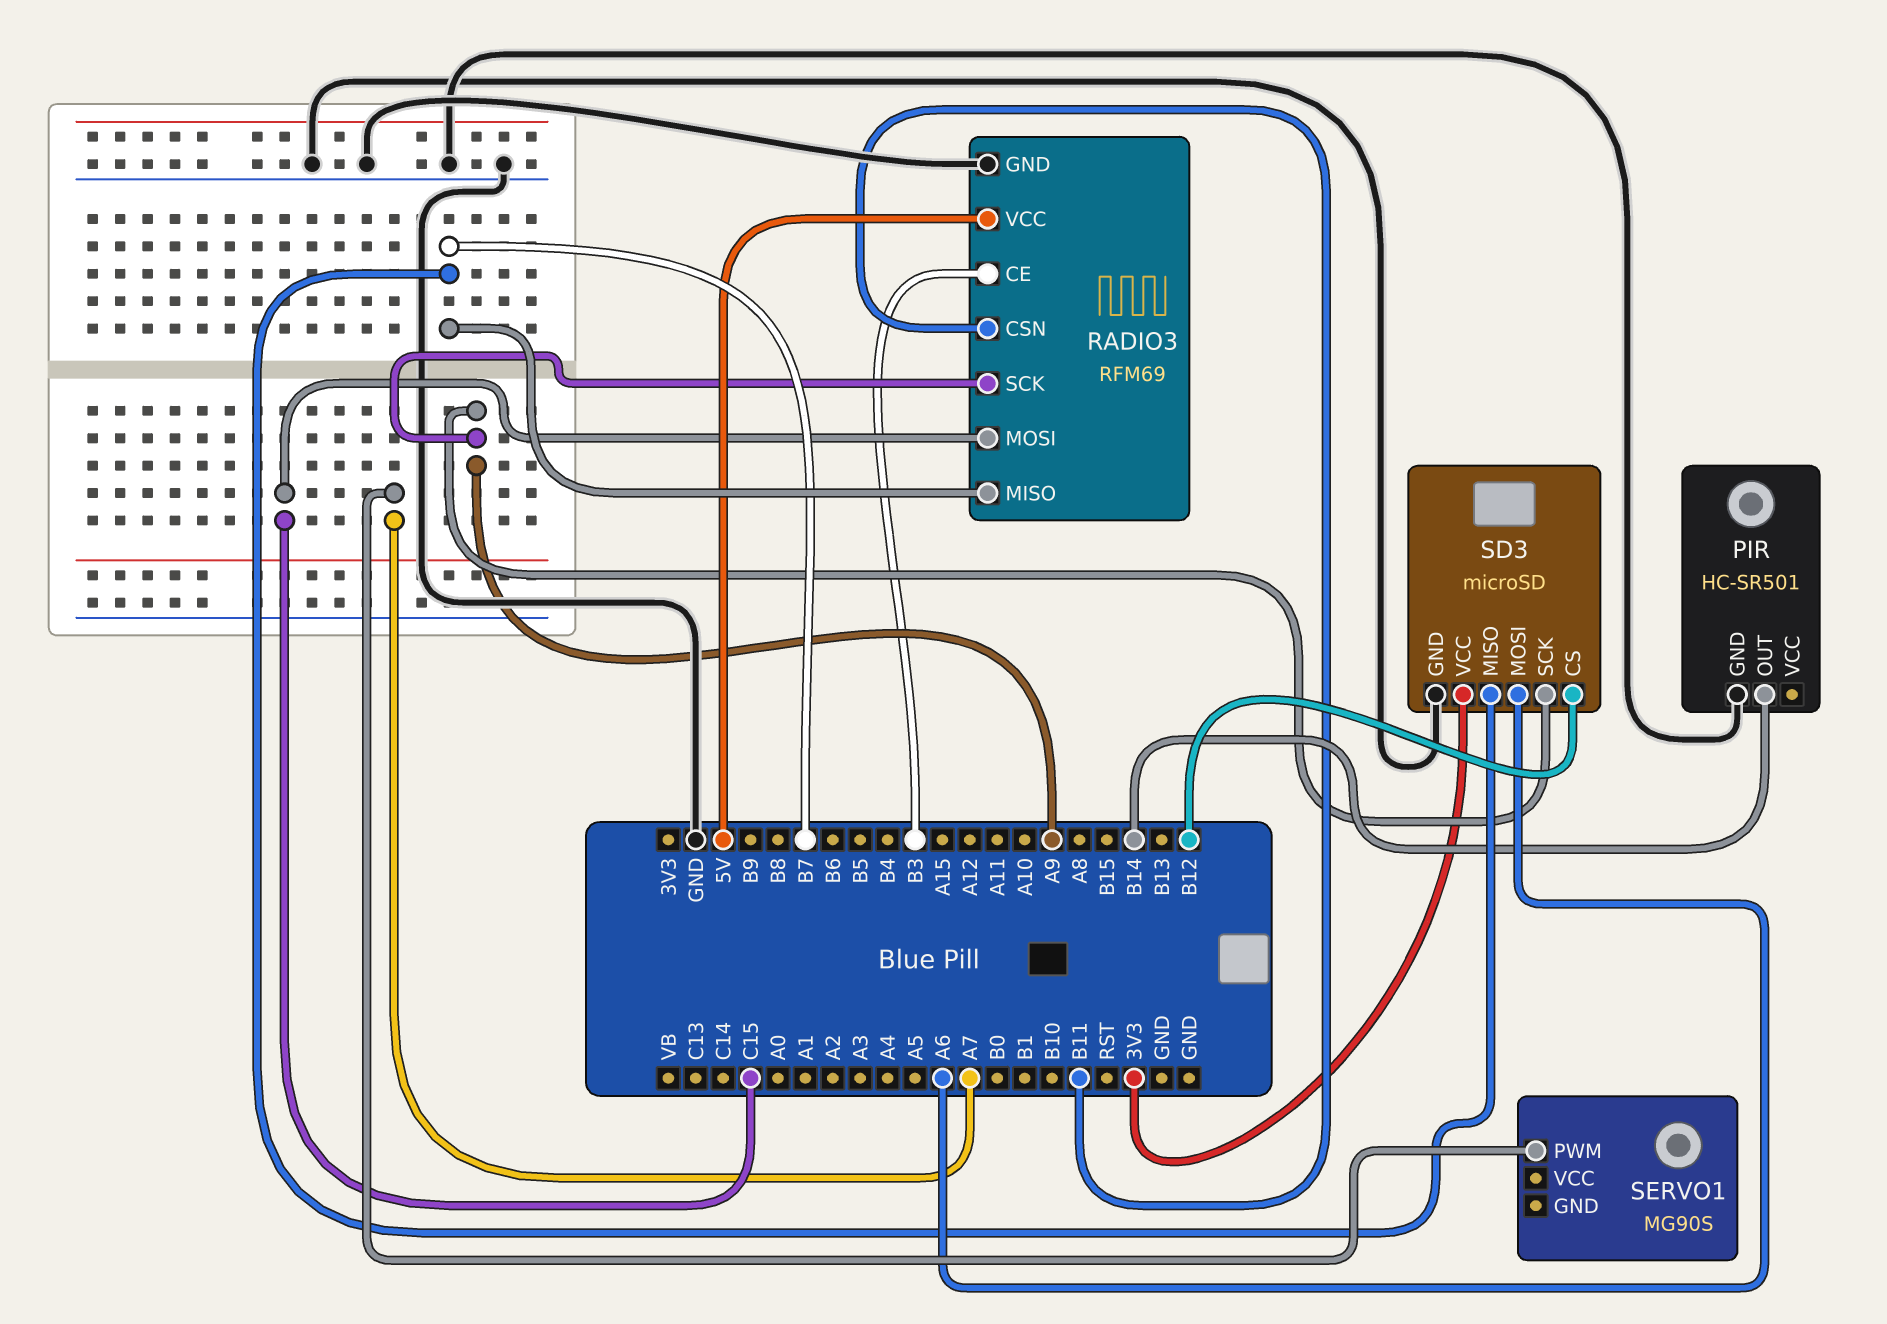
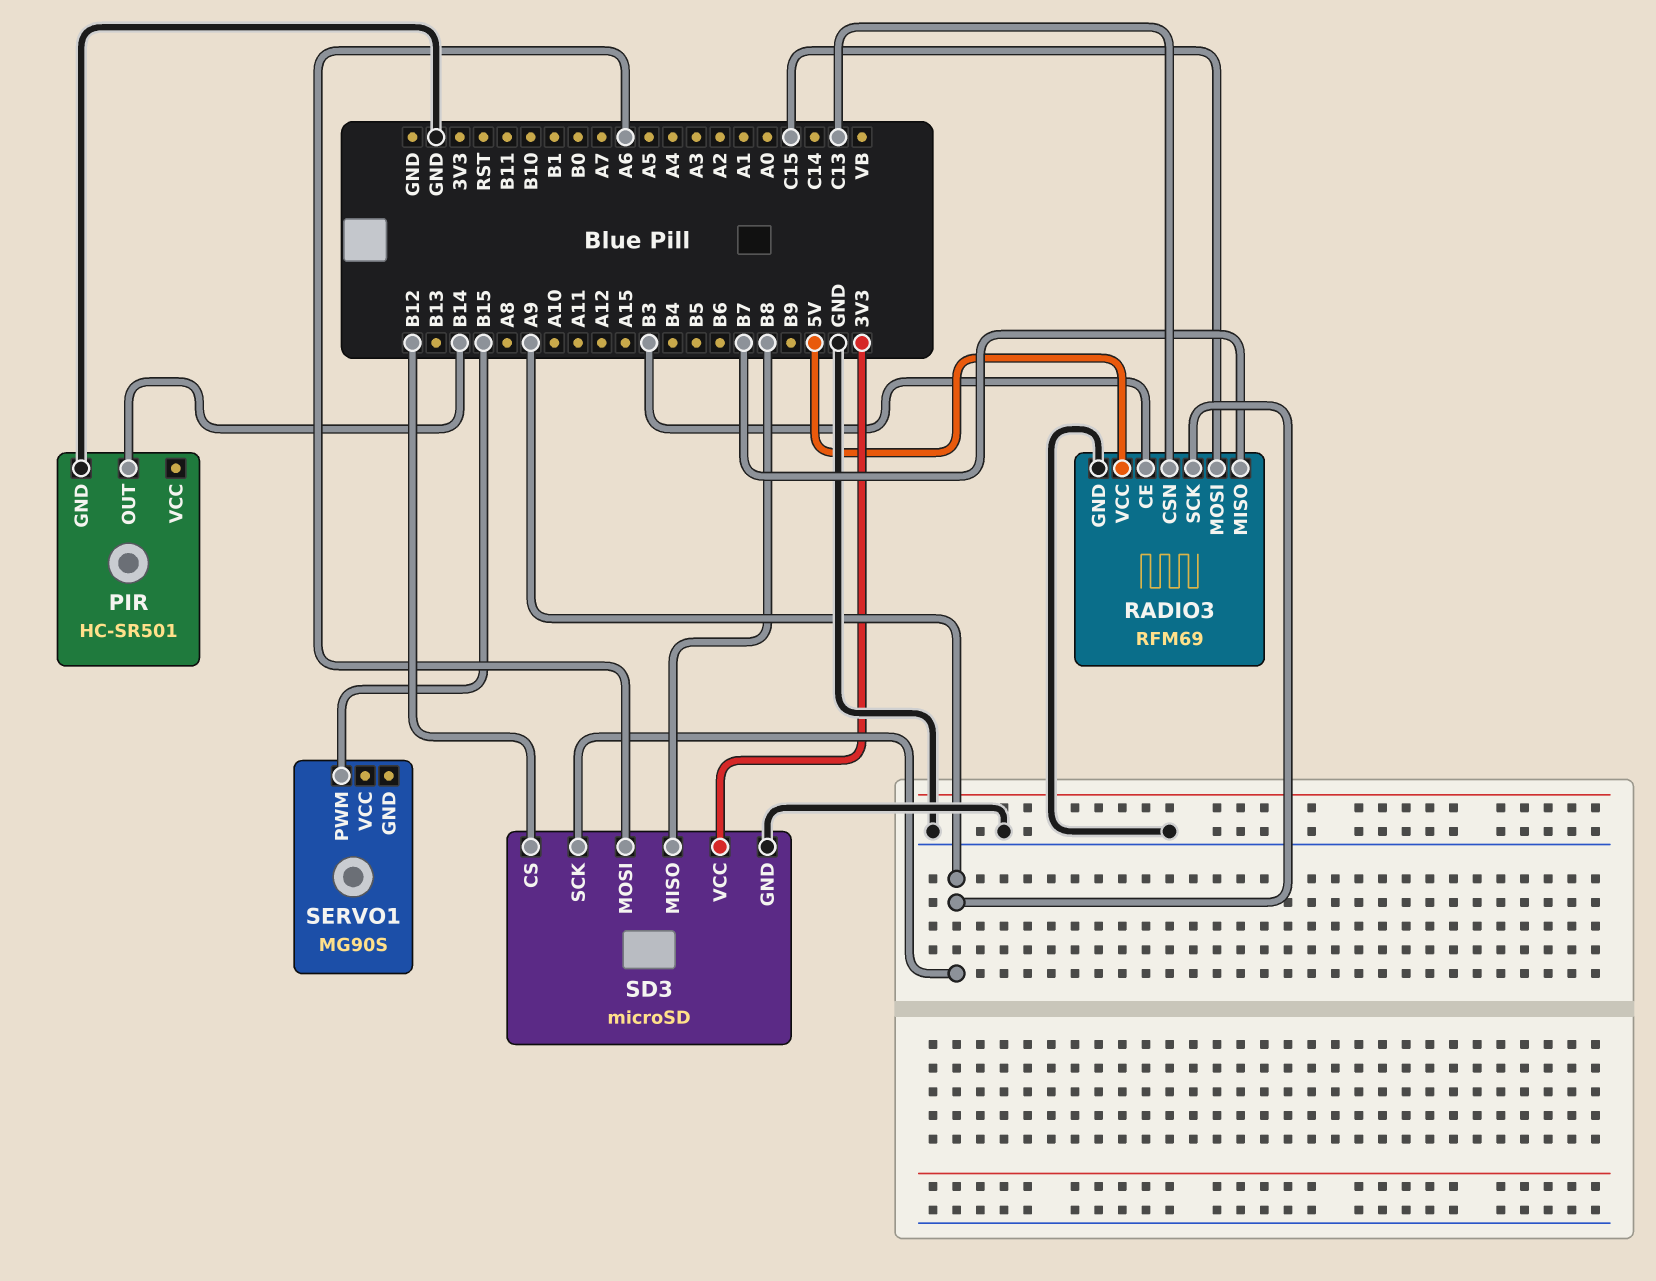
RADIO3 pin CSN: B11 -> C13
SD3 pin MISO: B7 -> B8
SERVO1 pin PWM: A7 -> B15

